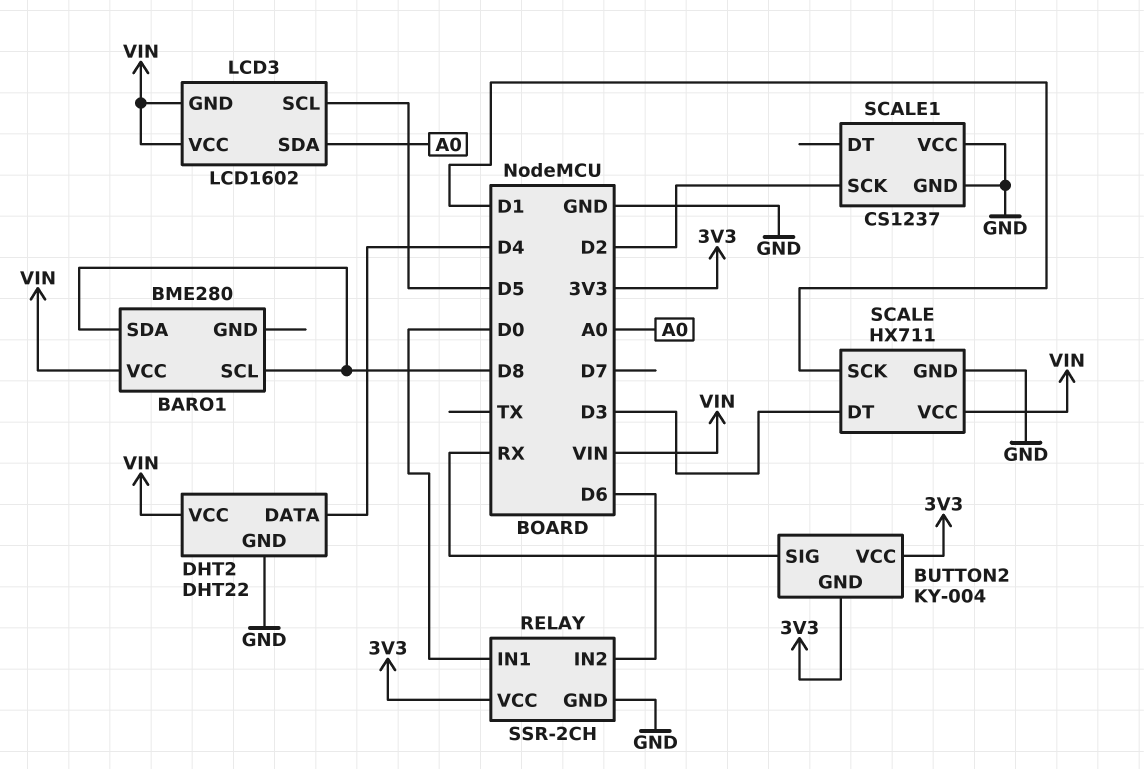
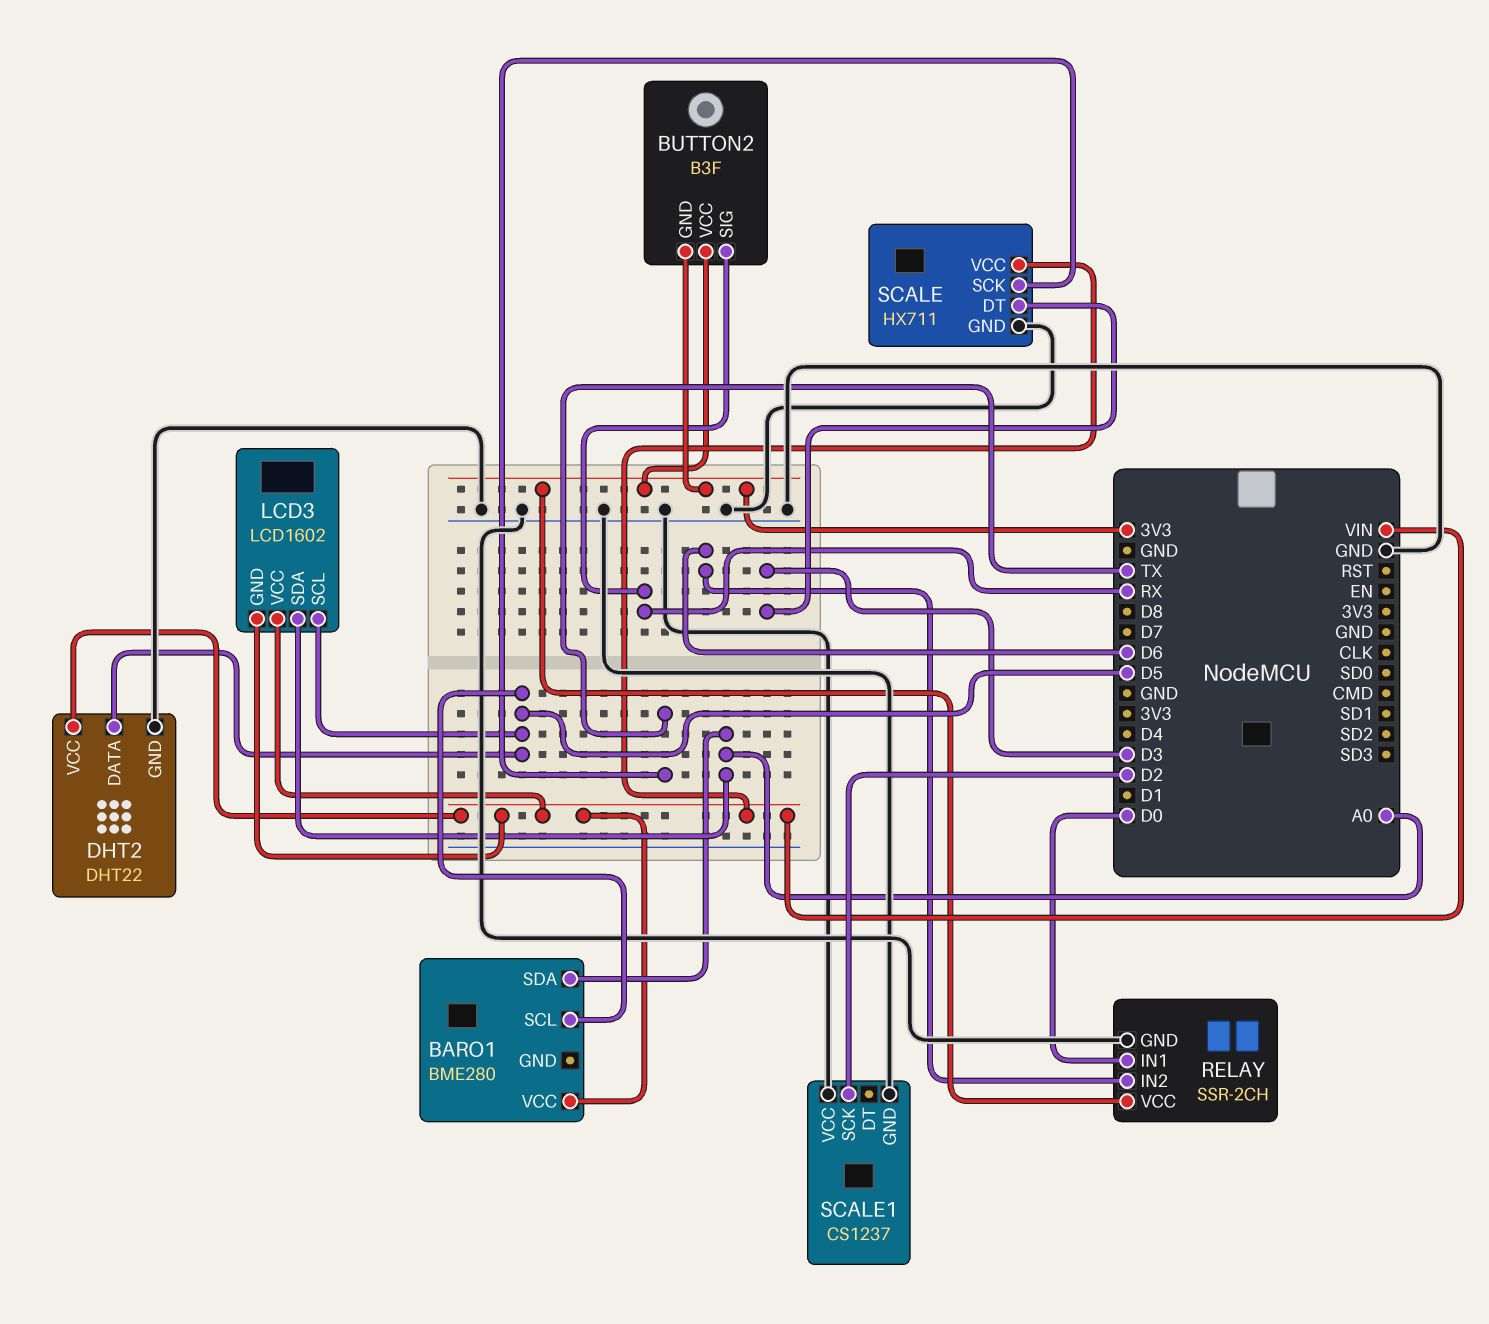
BARO1 pin SCL: D8 -> D5
BARO1 pin SDA: D8 -> A0
BUTTON2: KY-004 -> B3F
DHT2 pin DATA: D4 -> D5
SCALE pin SCK: D1 -> TX

